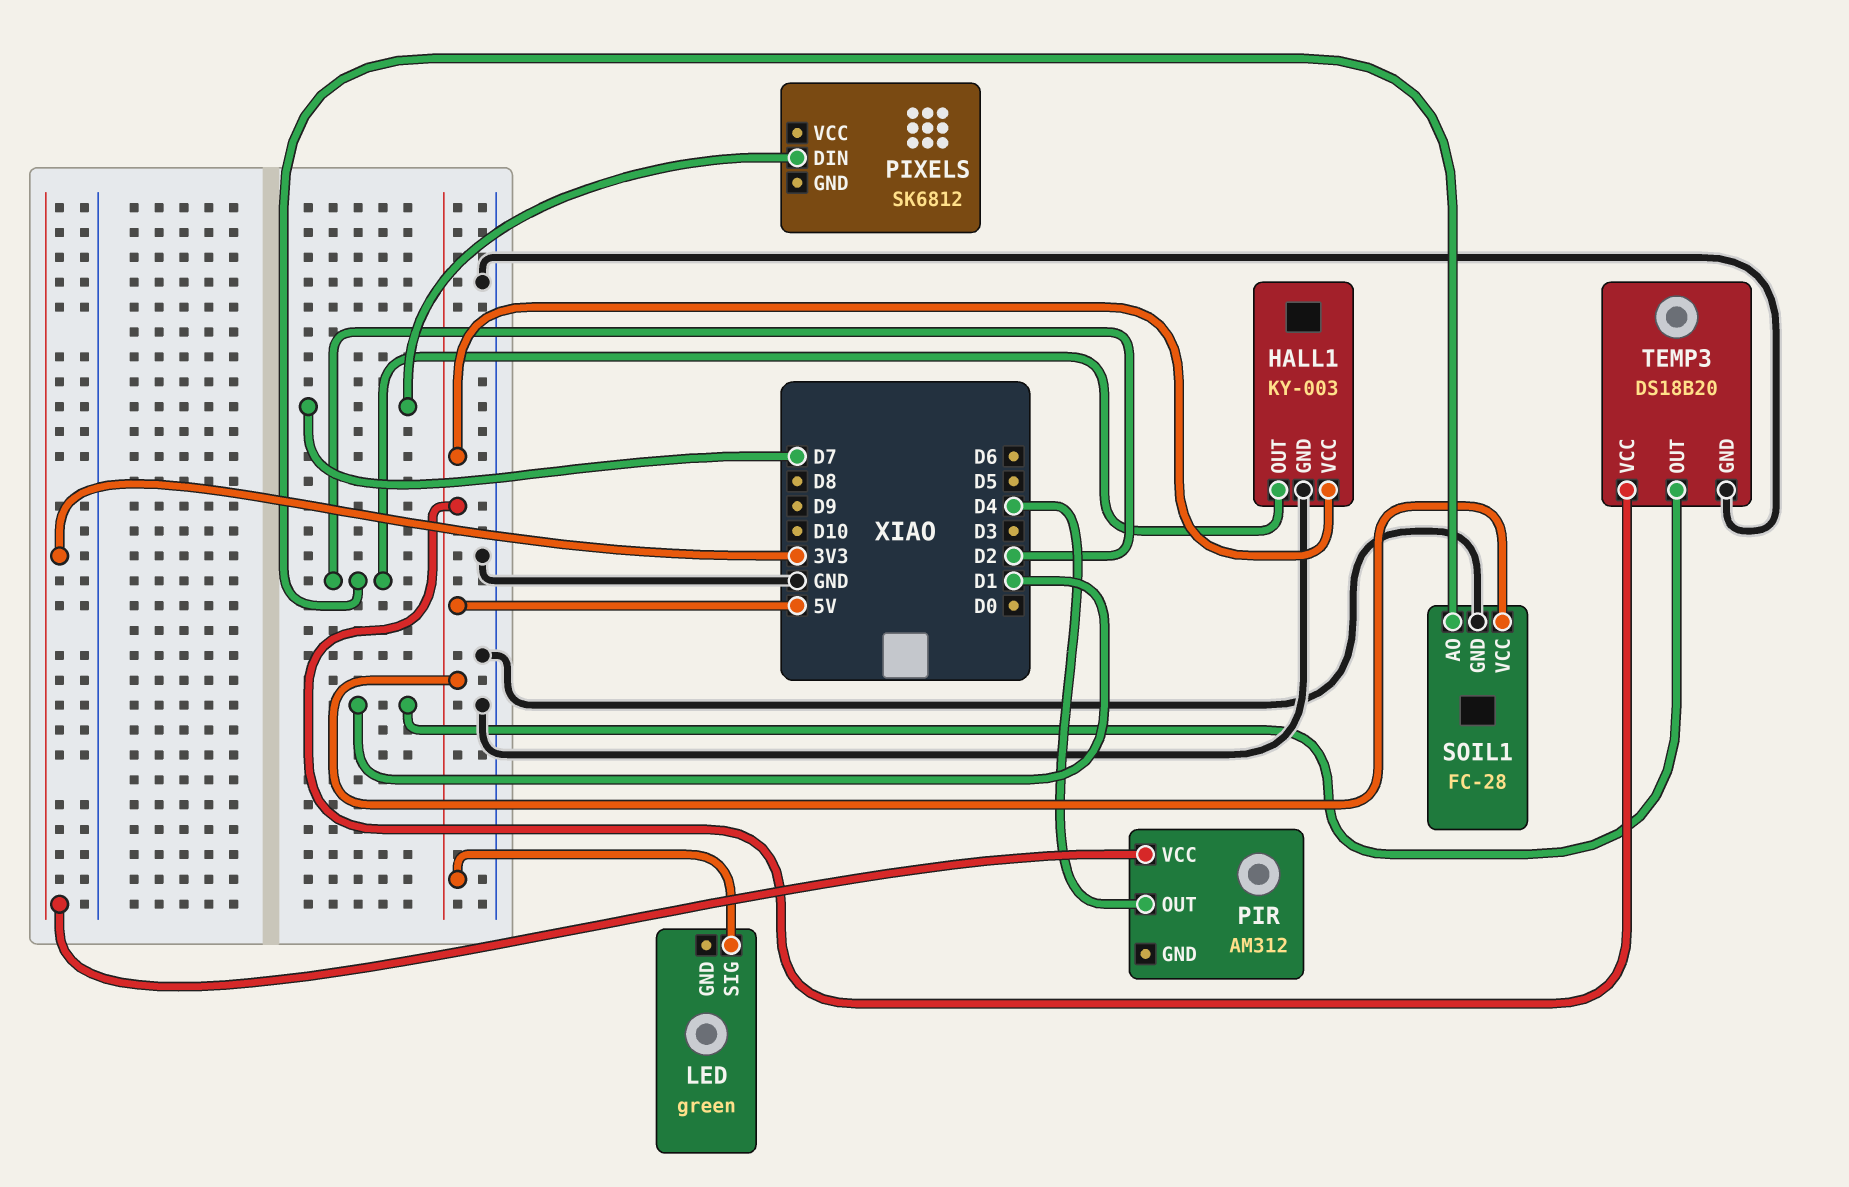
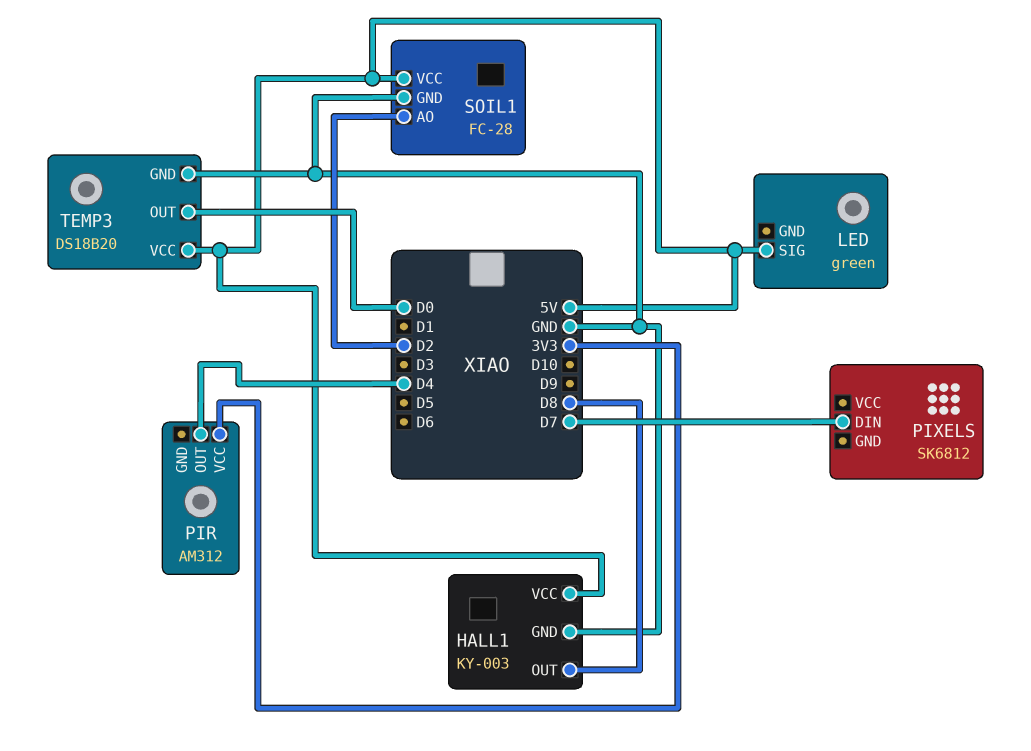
HALL1 pin OUT: D2 -> D8
TEMP3 pin OUT: D1 -> D0

